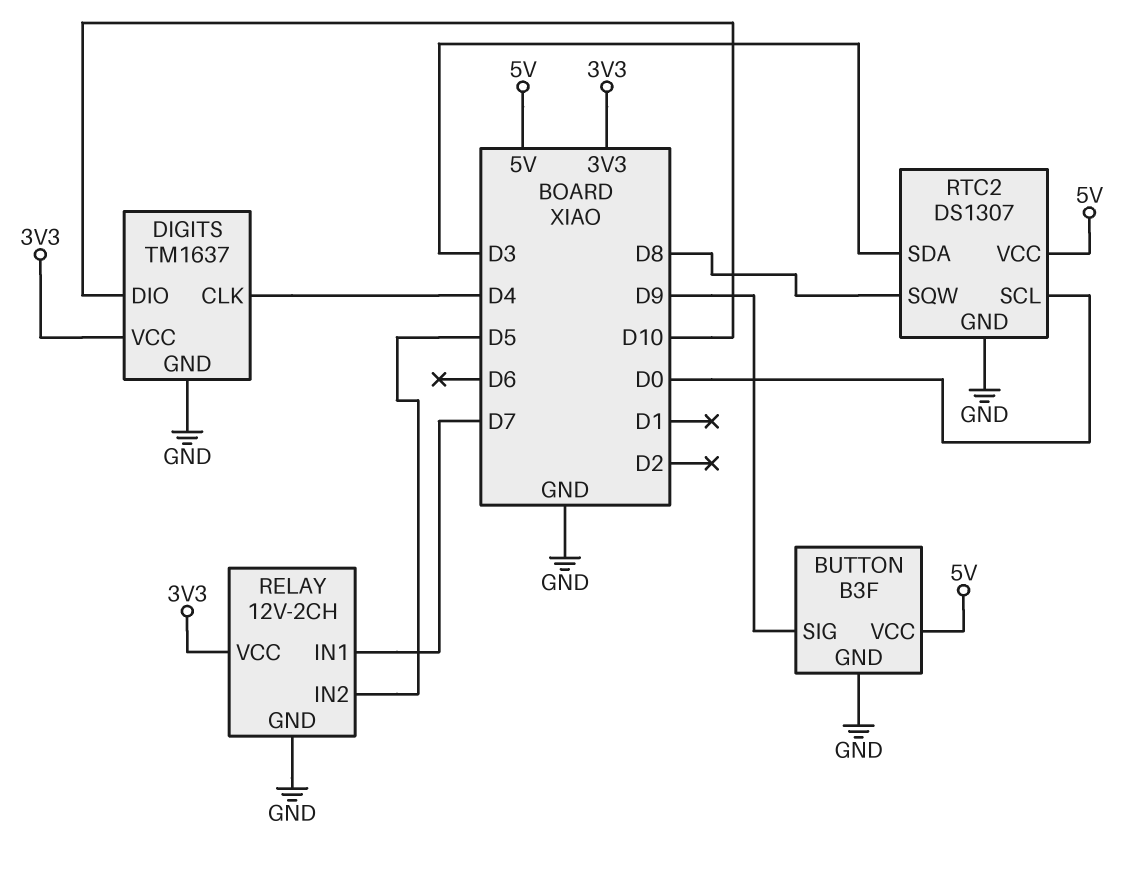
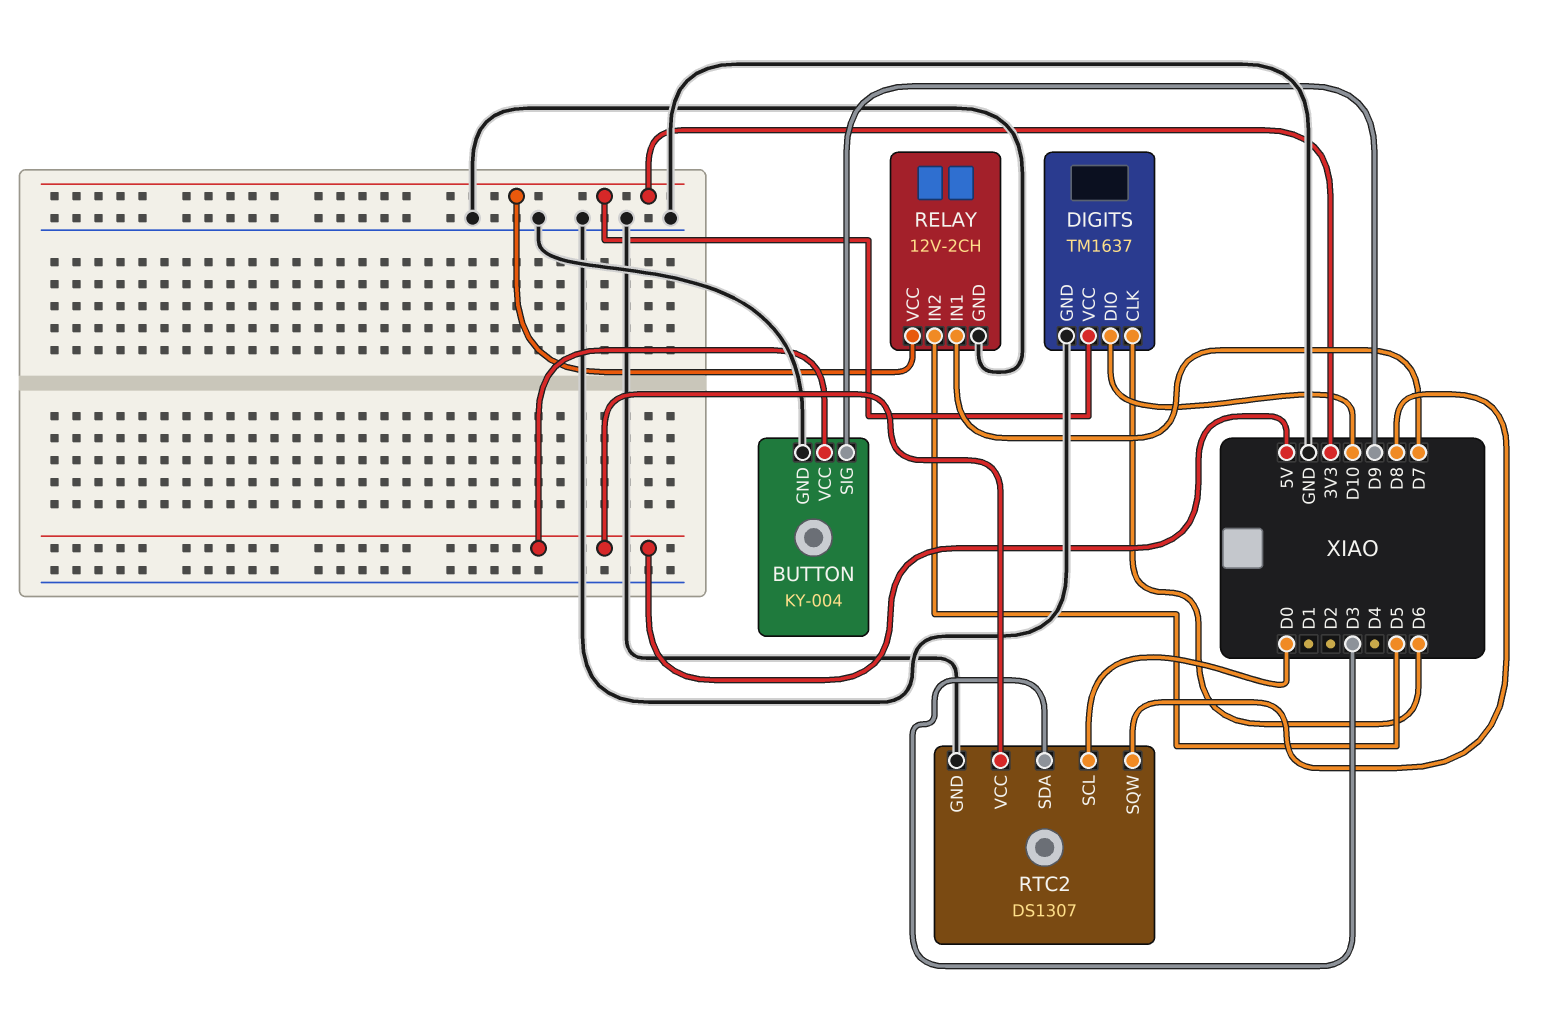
BUTTON: B3F -> KY-004
DIGITS pin CLK: D4 -> D6

